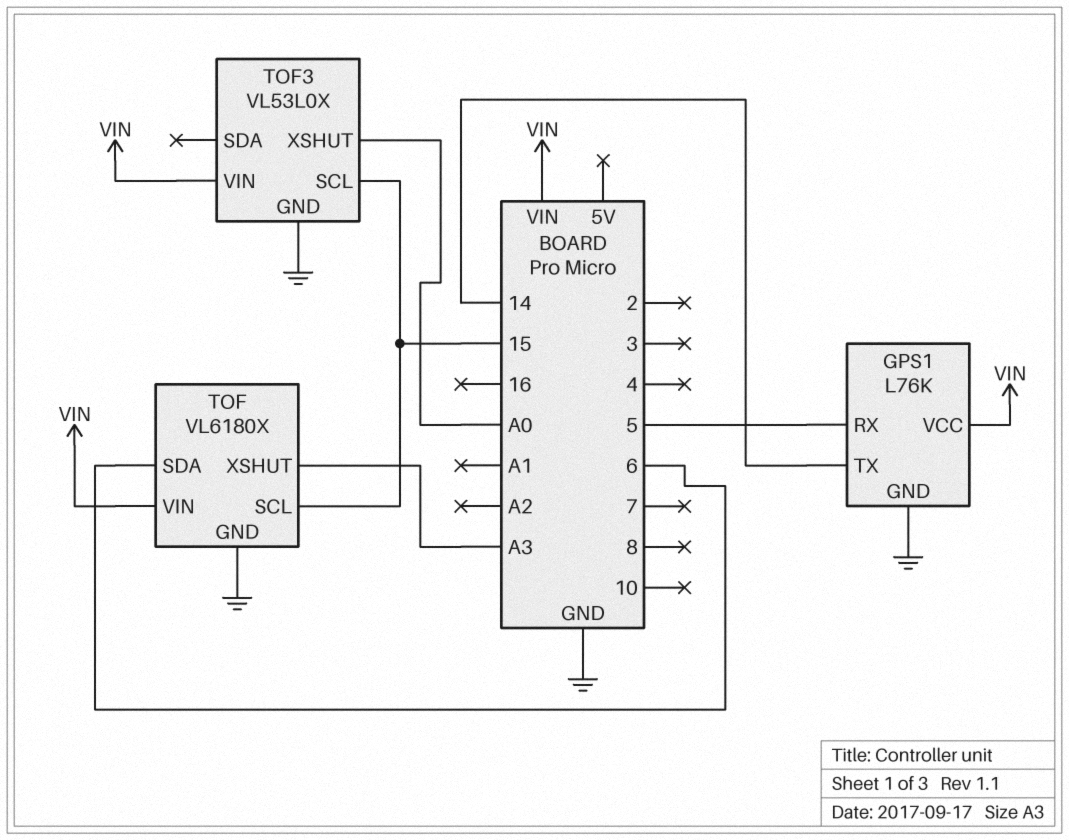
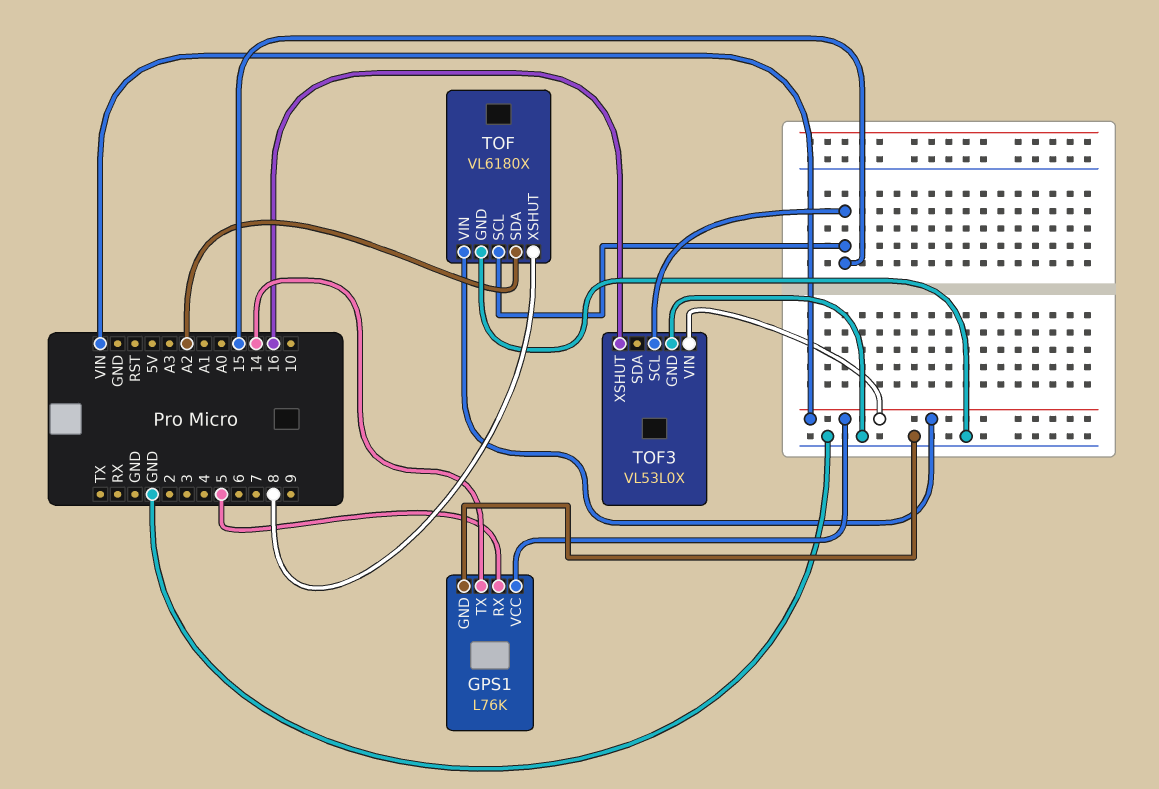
TOF pin SDA: 6 -> A2
TOF pin XSHUT: A3 -> 8
TOF3 pin XSHUT: A0 -> 16

